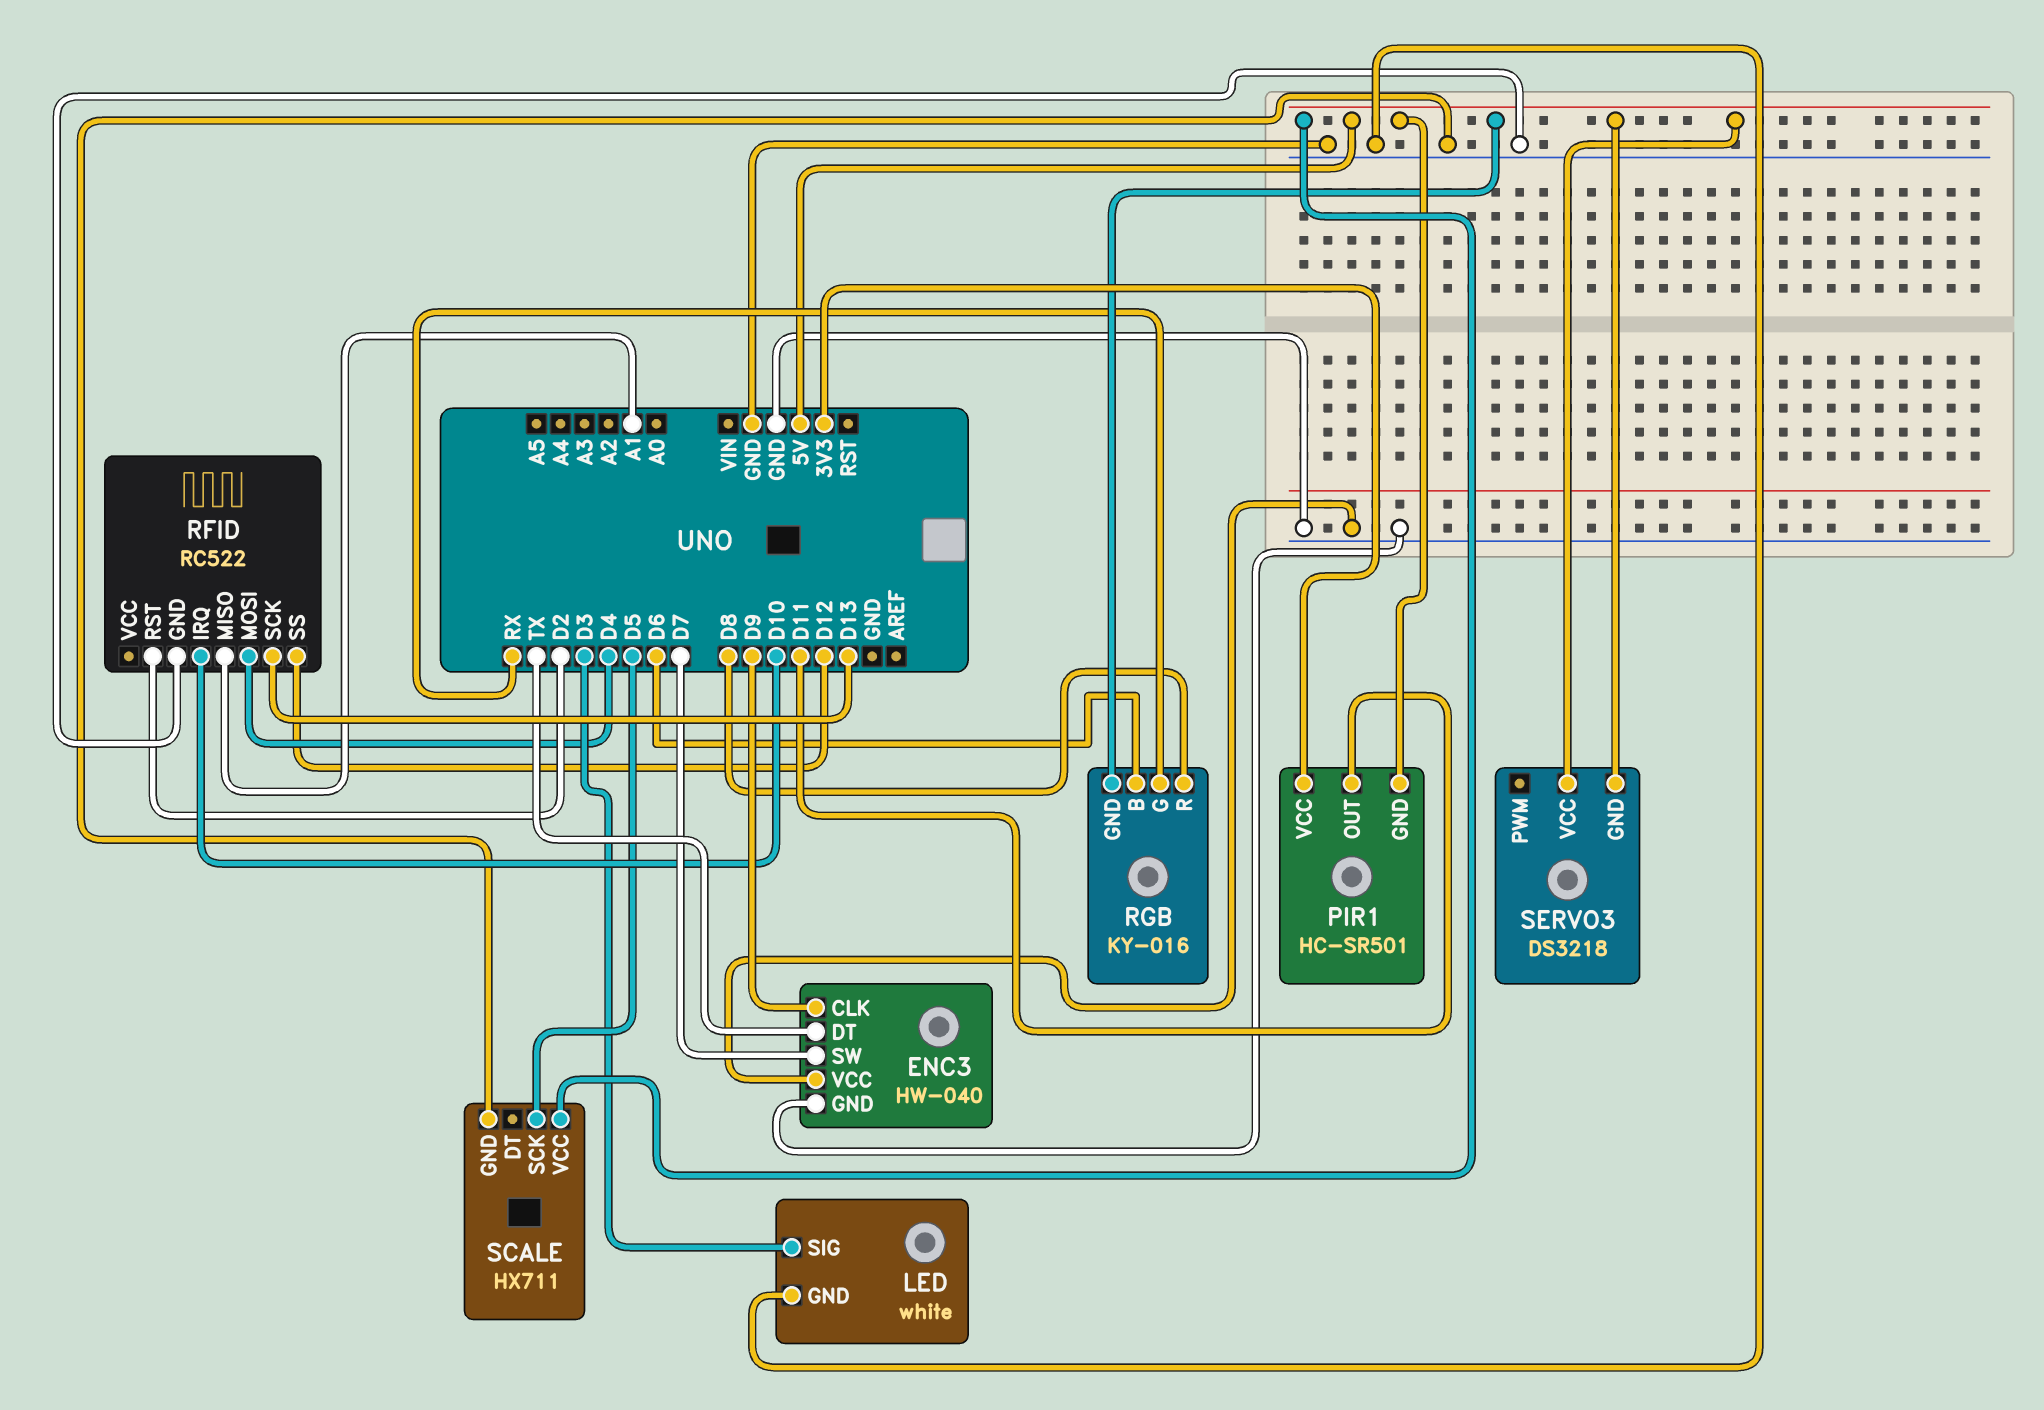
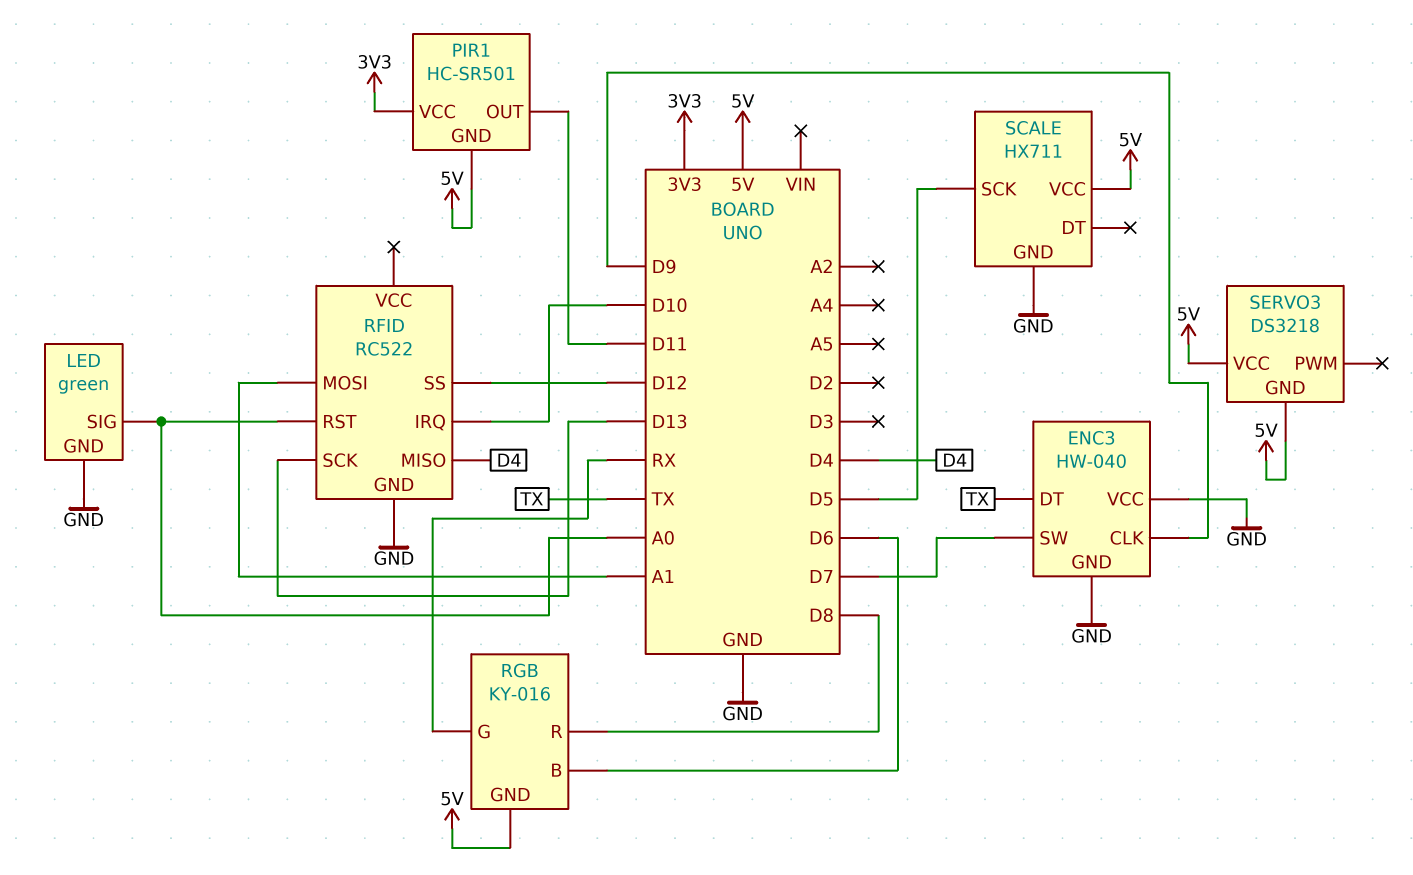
LED: white -> green
LED pin SIG: D3 -> A0
RFID pin MISO: A1 -> D4
RFID pin MOSI: D4 -> A1
RFID pin RST: D2 -> A0

